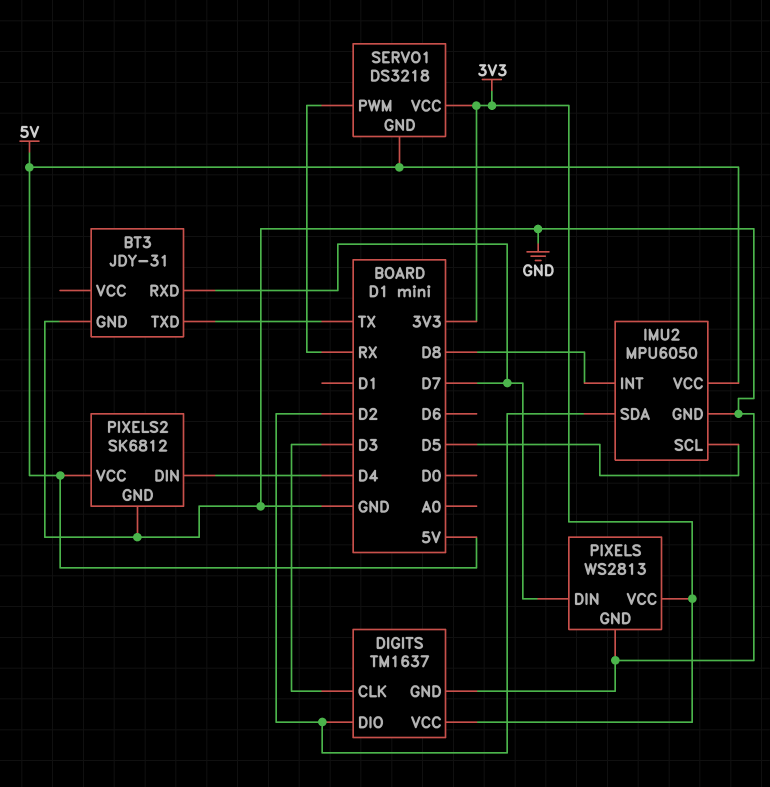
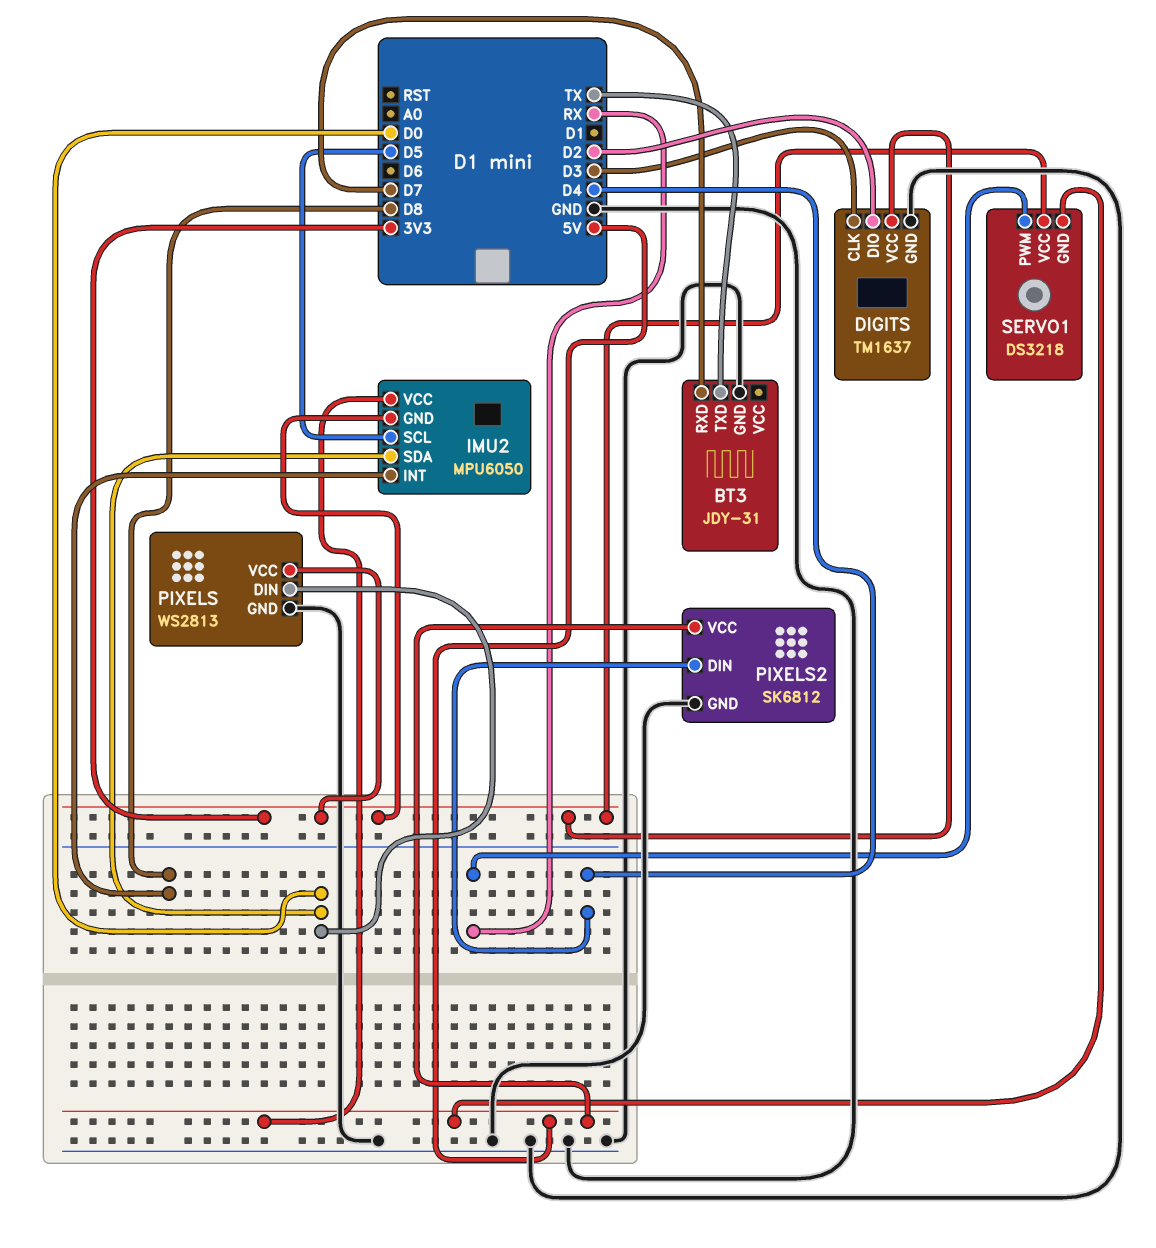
IMU2 pin GND: GND -> 3V3
IMU2 pin SDA: D2 -> D0
PIXELS pin DIN: D7 -> D0

